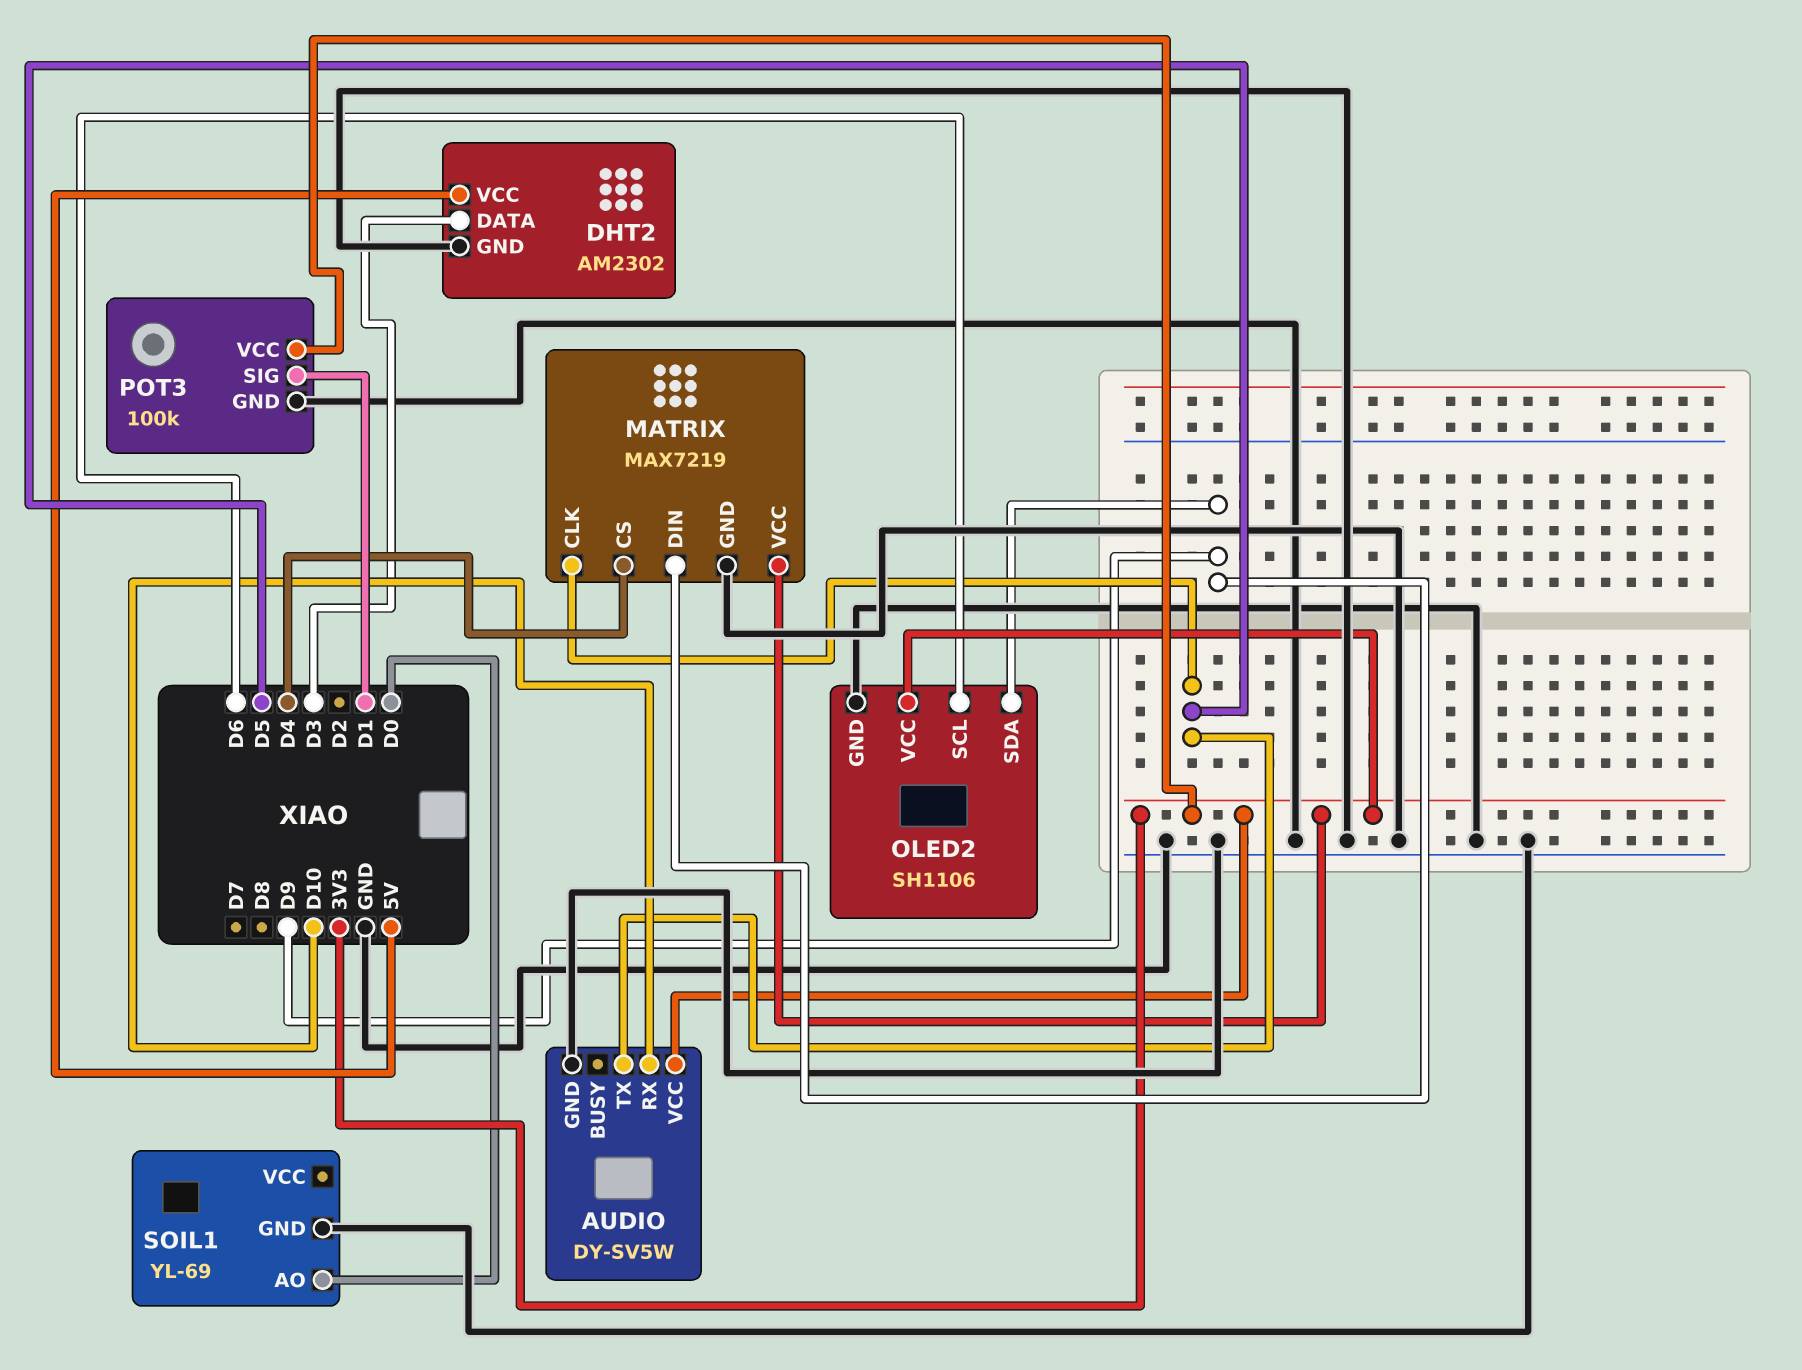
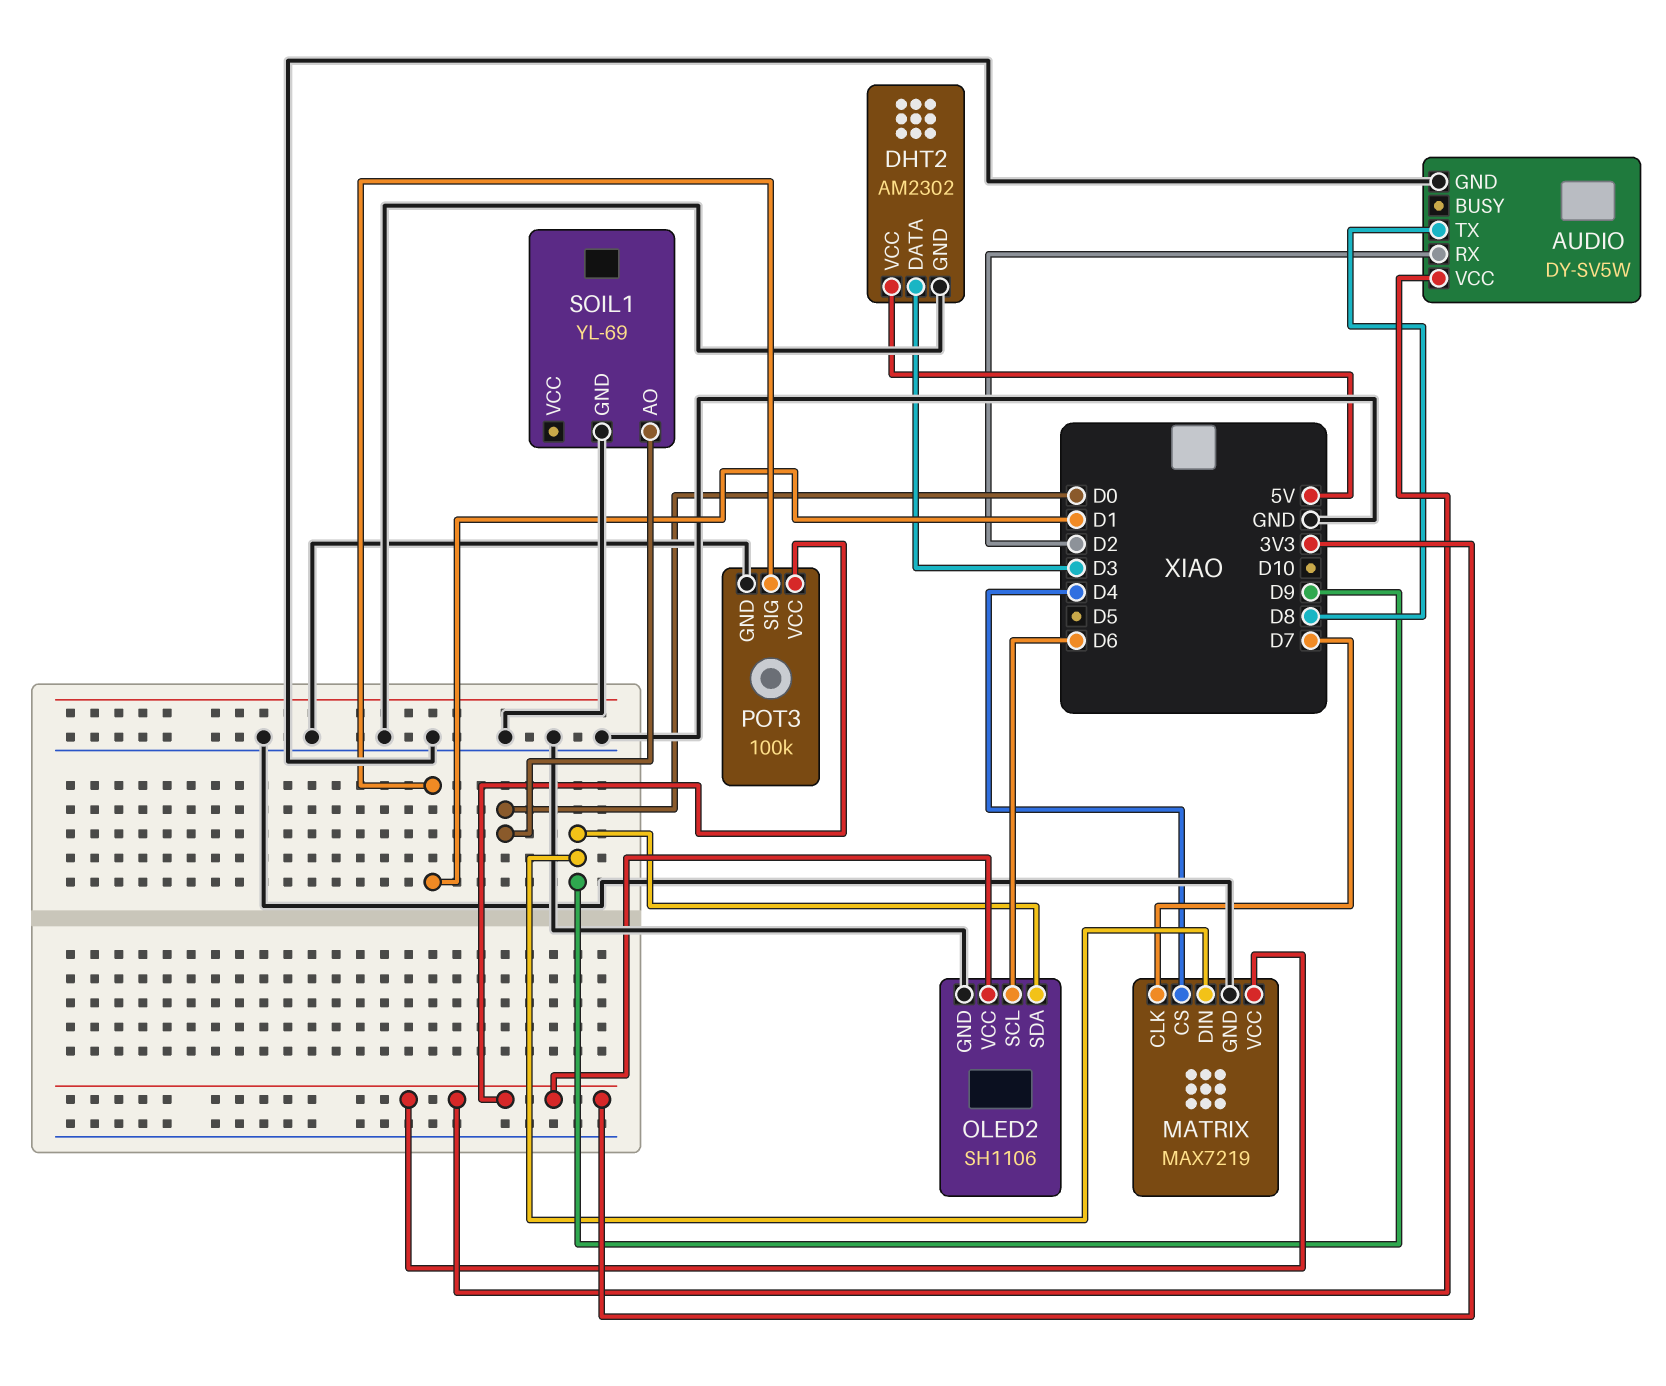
AUDIO pin RX: D10 -> D2
AUDIO pin TX: D5 -> D8
MATRIX pin CLK: D5 -> D7

